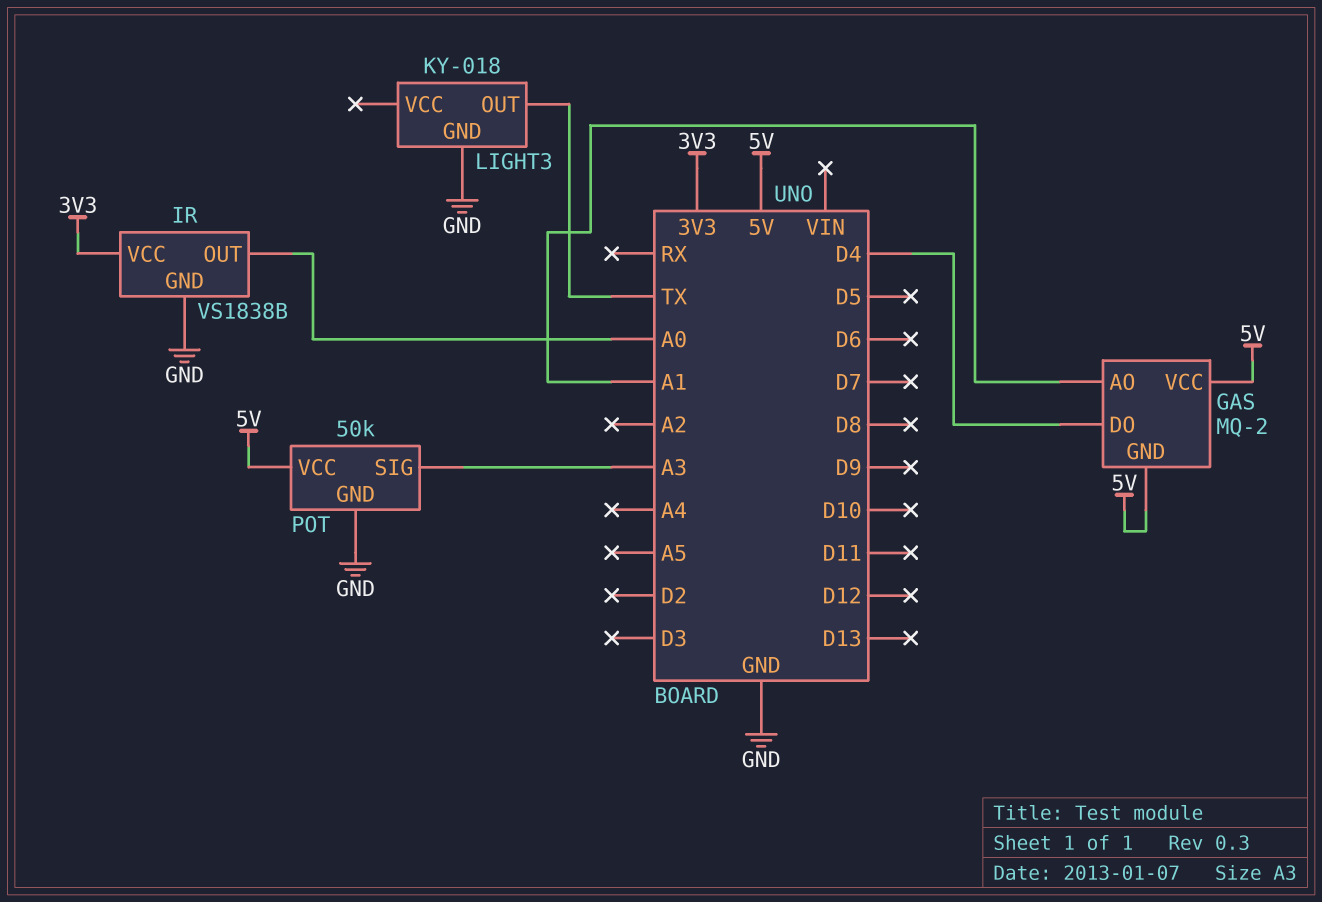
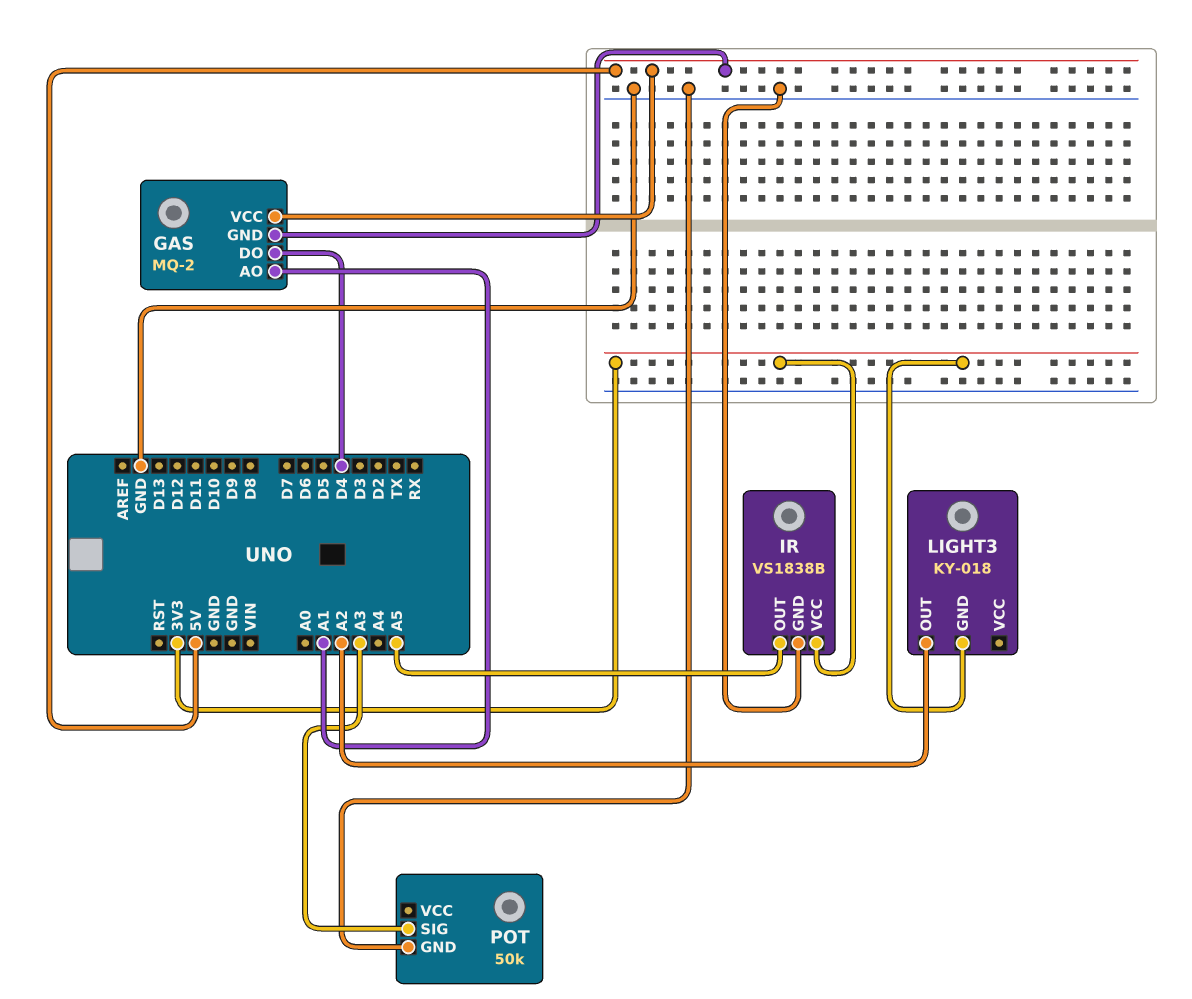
IR pin OUT: A0 -> A5
LIGHT3 pin GND: GND -> 3V3
LIGHT3 pin OUT: TX -> A2
POT pin VCC: 5V -> none

